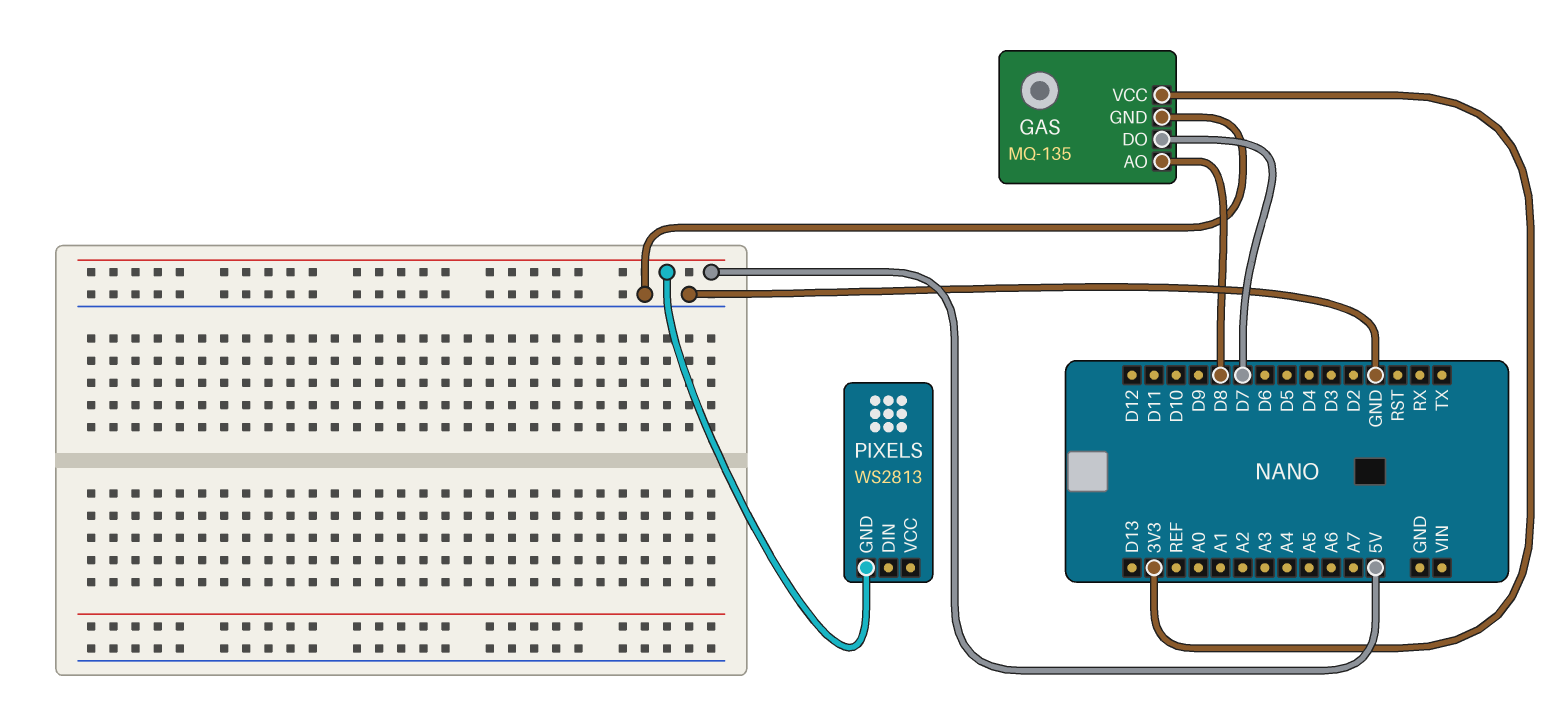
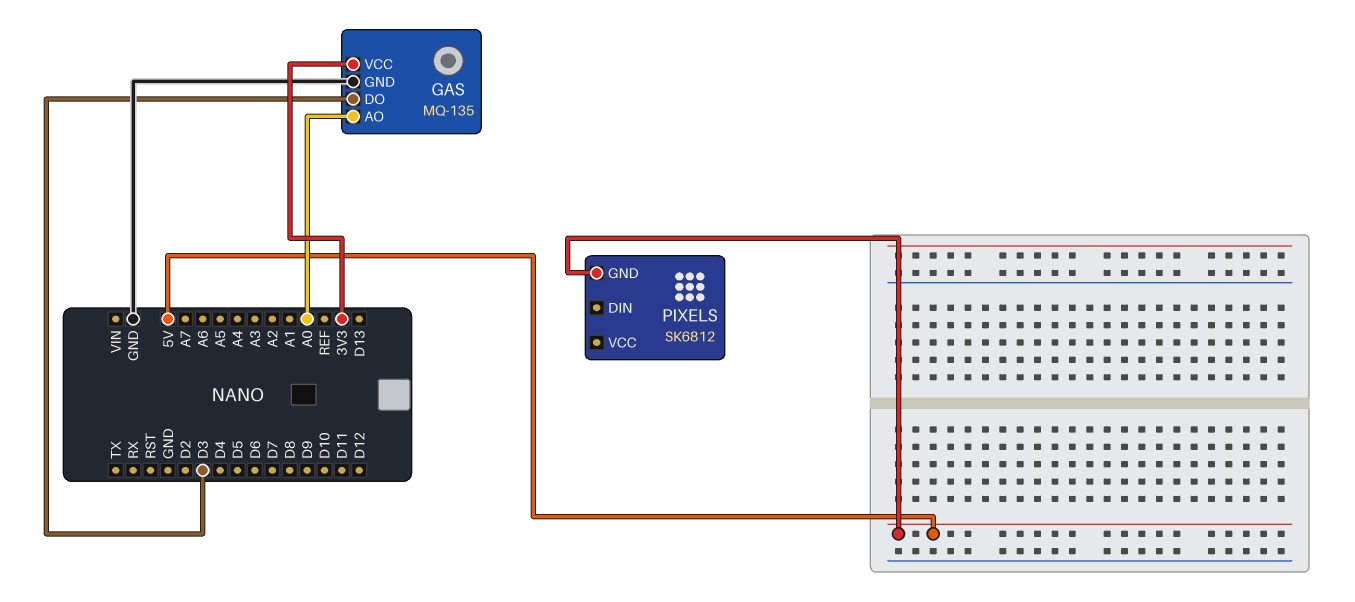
GAS pin AO: D8 -> A0
GAS pin DO: D7 -> D3
PIXELS: WS2813 -> SK6812

